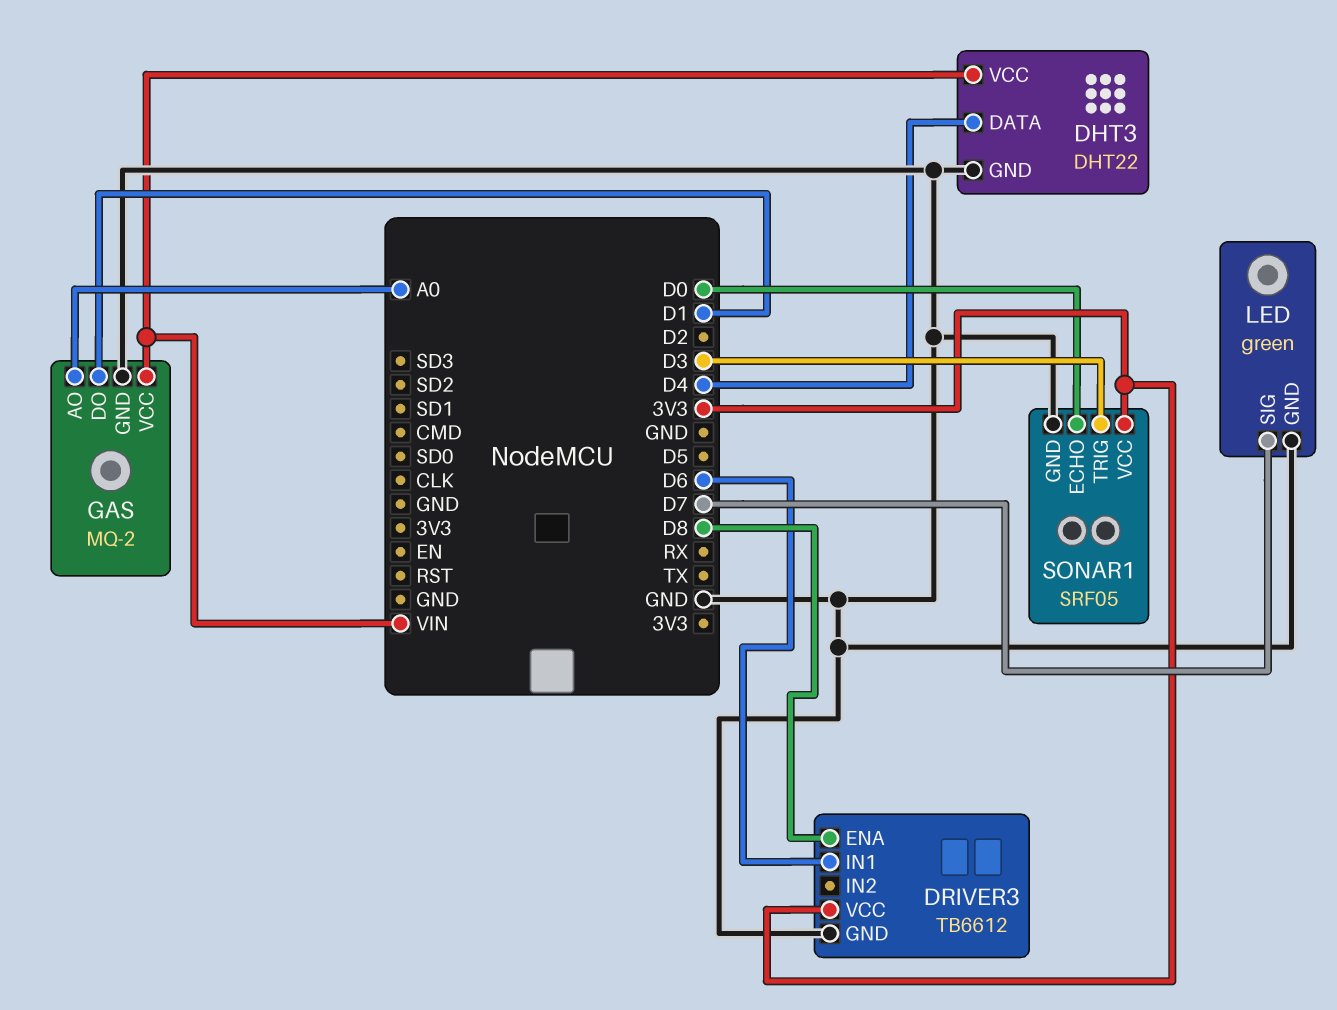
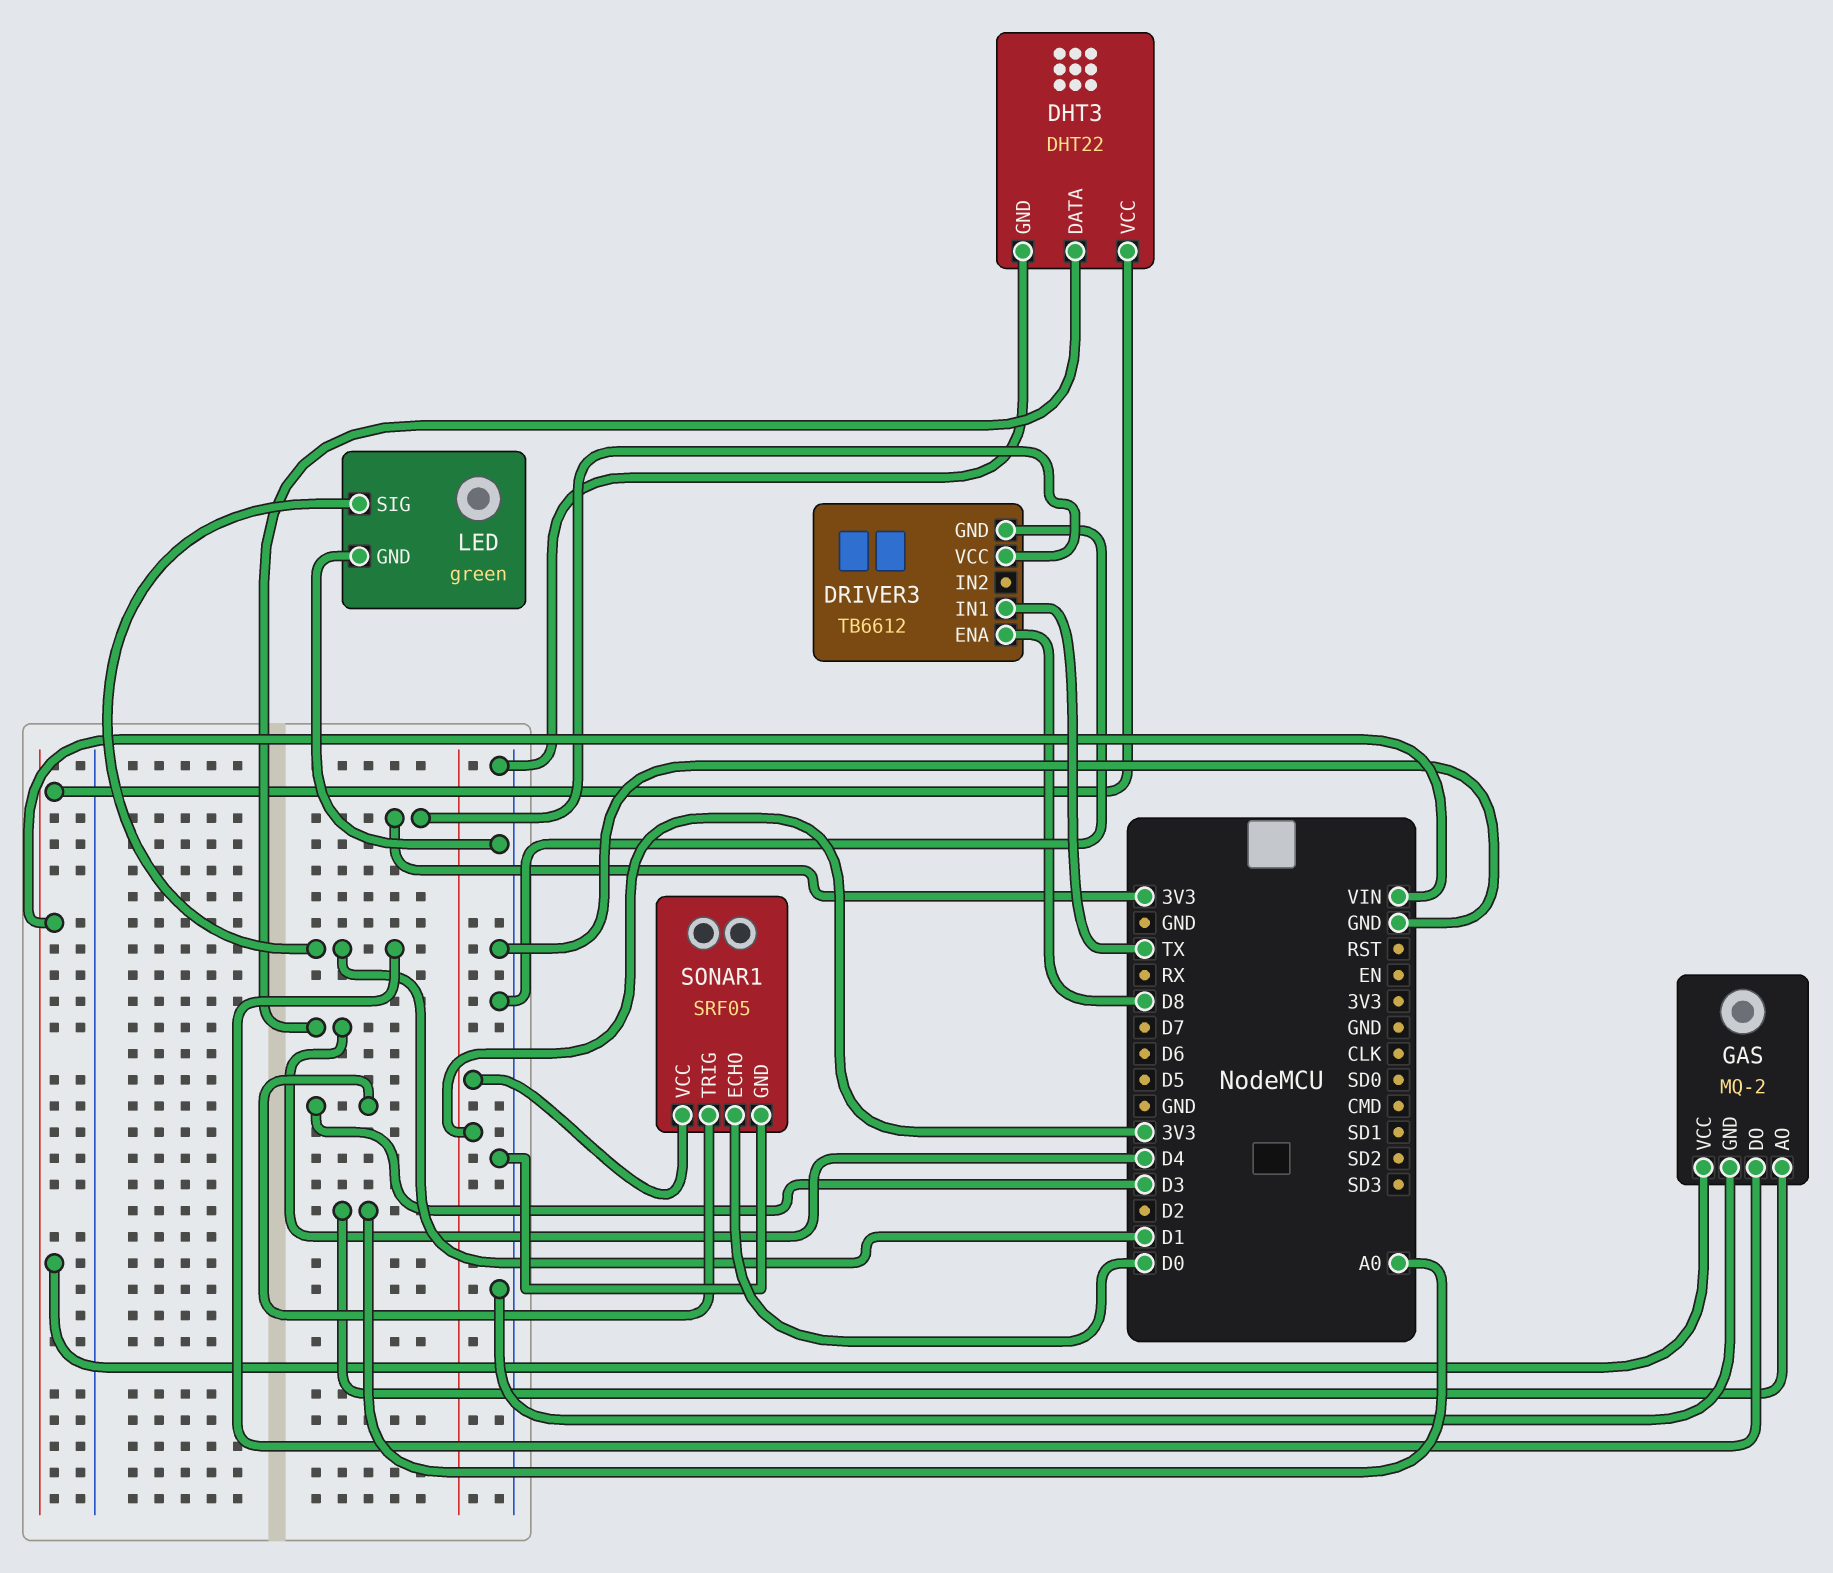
DRIVER3 pin IN1: D6 -> TX
LED pin SIG: D7 -> D1

